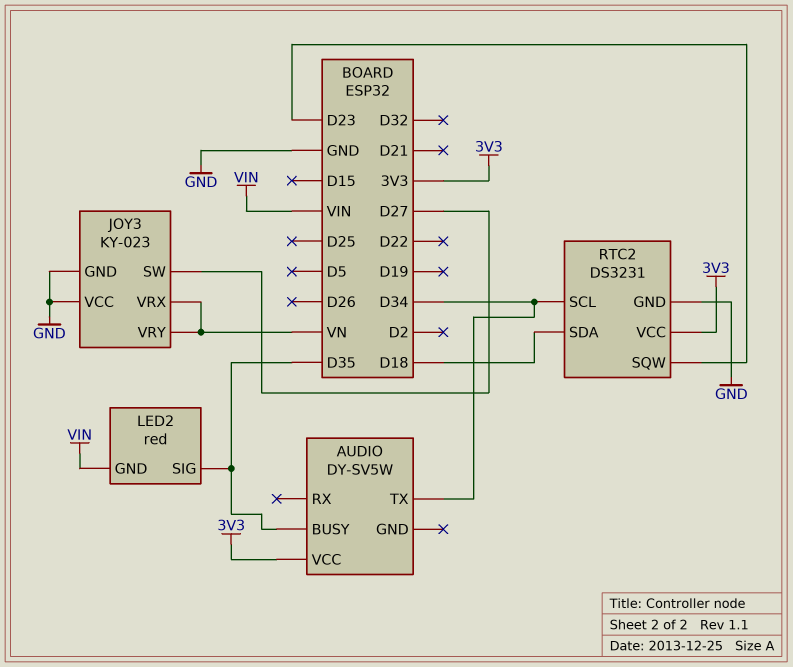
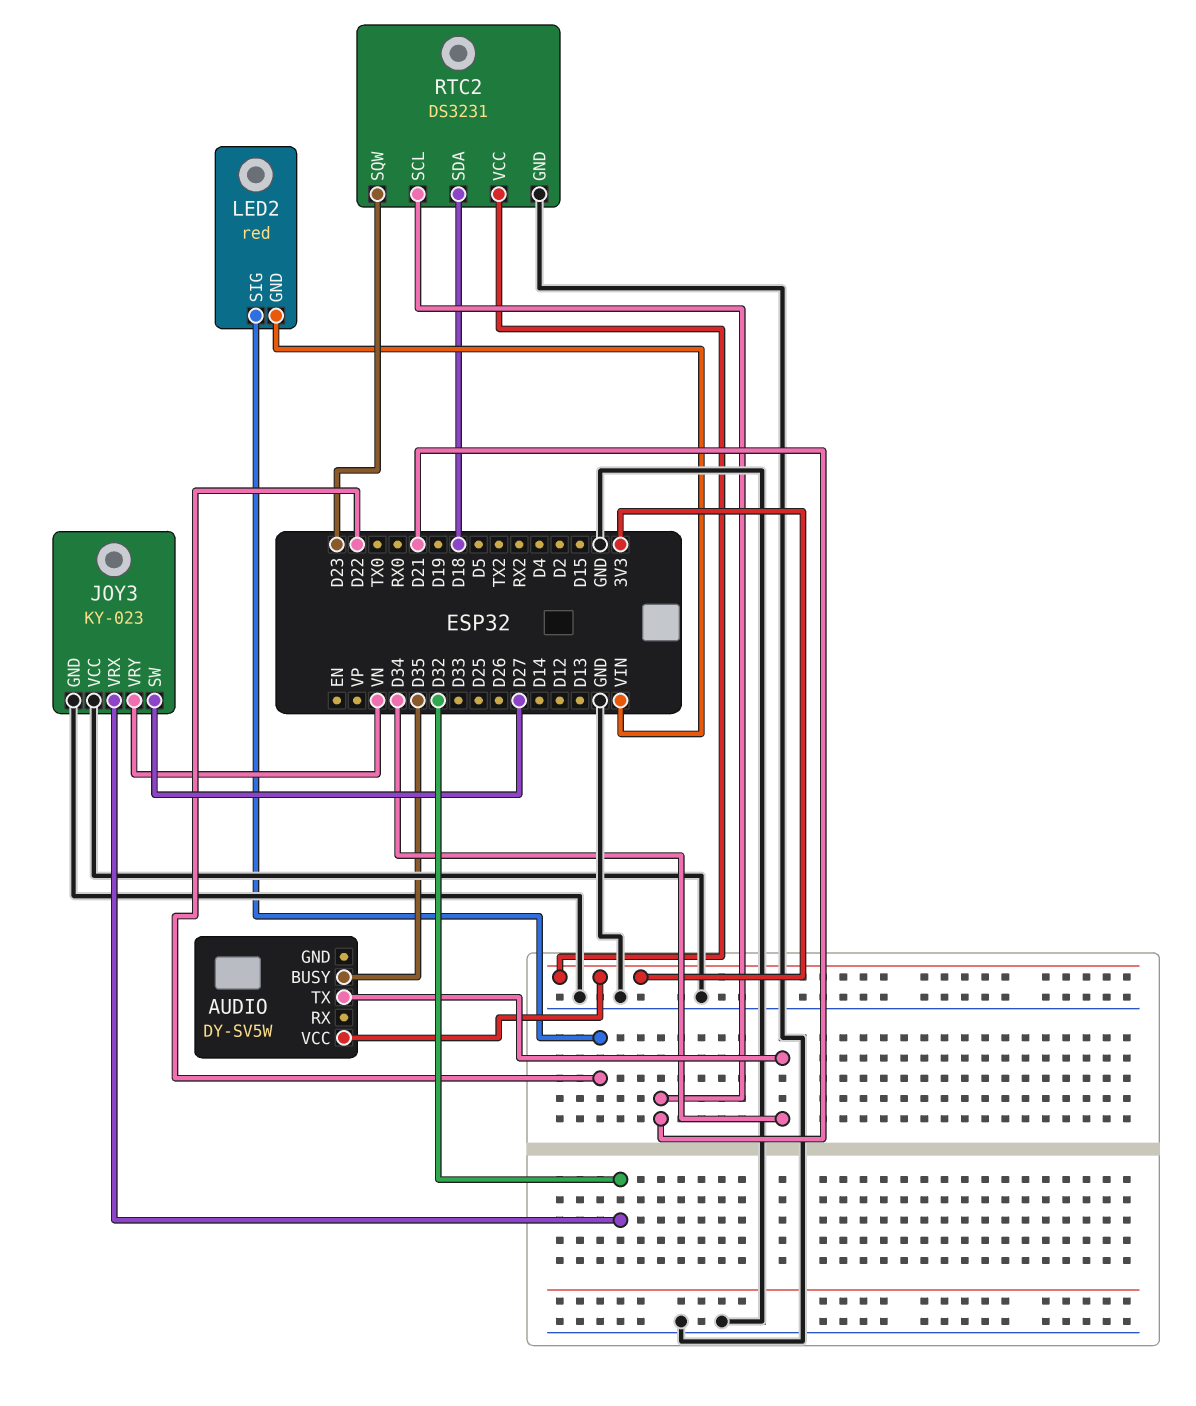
JOY3 pin VRX: VN -> D32
LED2 pin SIG: D35 -> D22
RTC2 pin SCL: D34 -> D21

